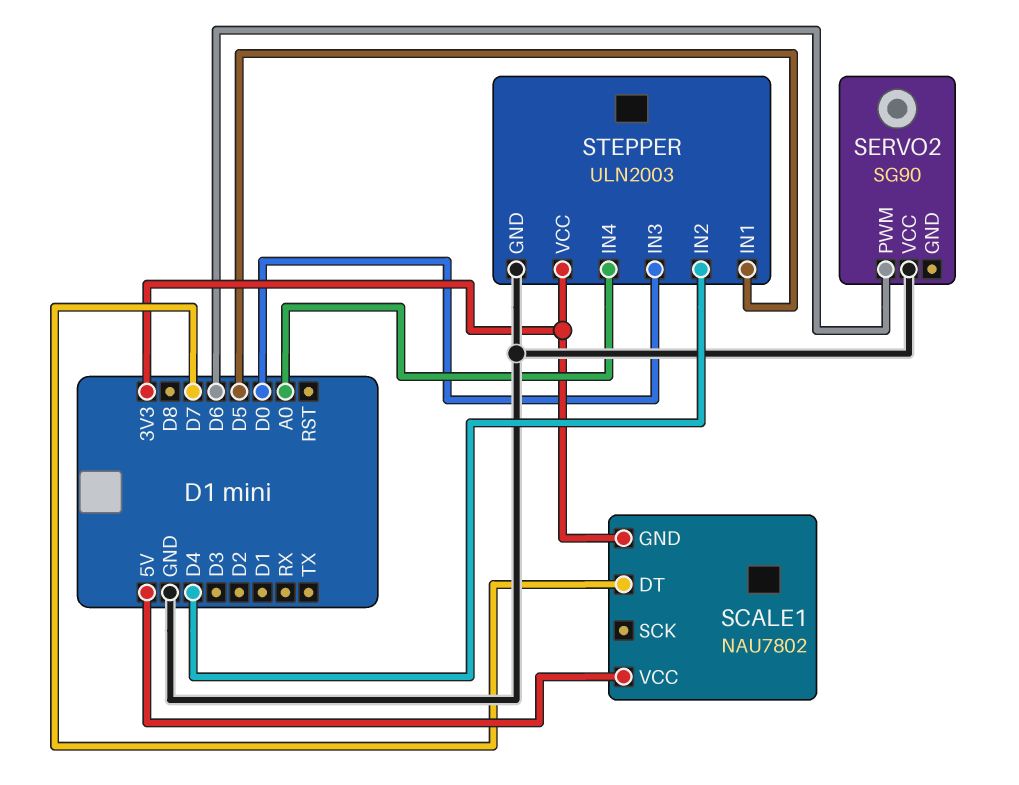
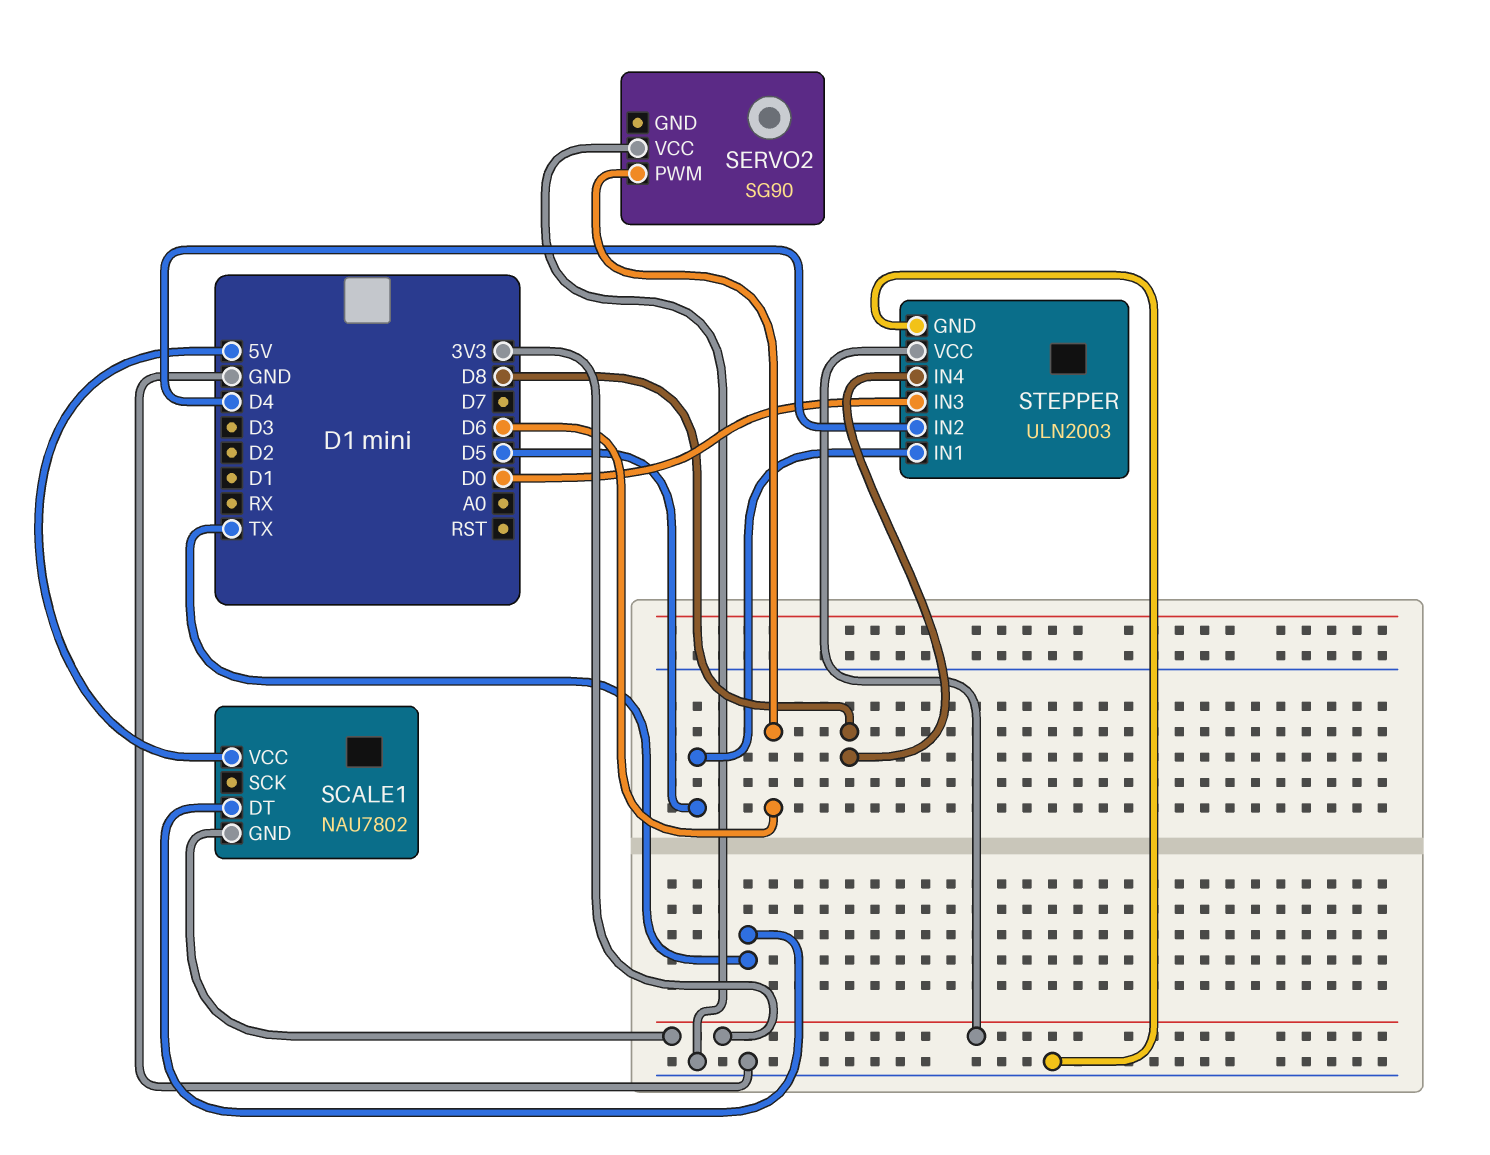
SCALE1 pin DT: D7 -> TX
STEPPER pin IN4: A0 -> D8

